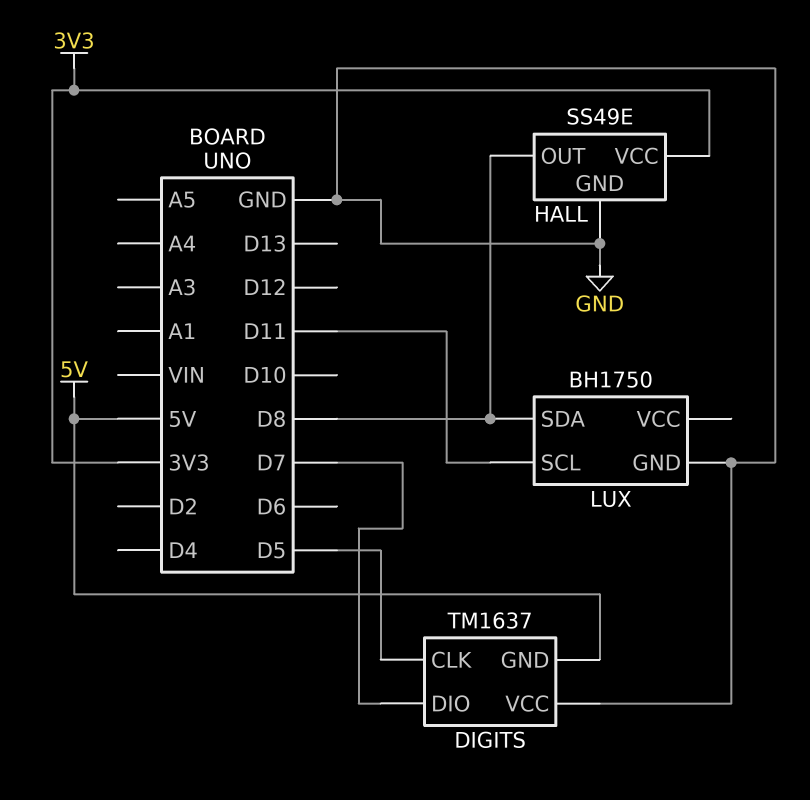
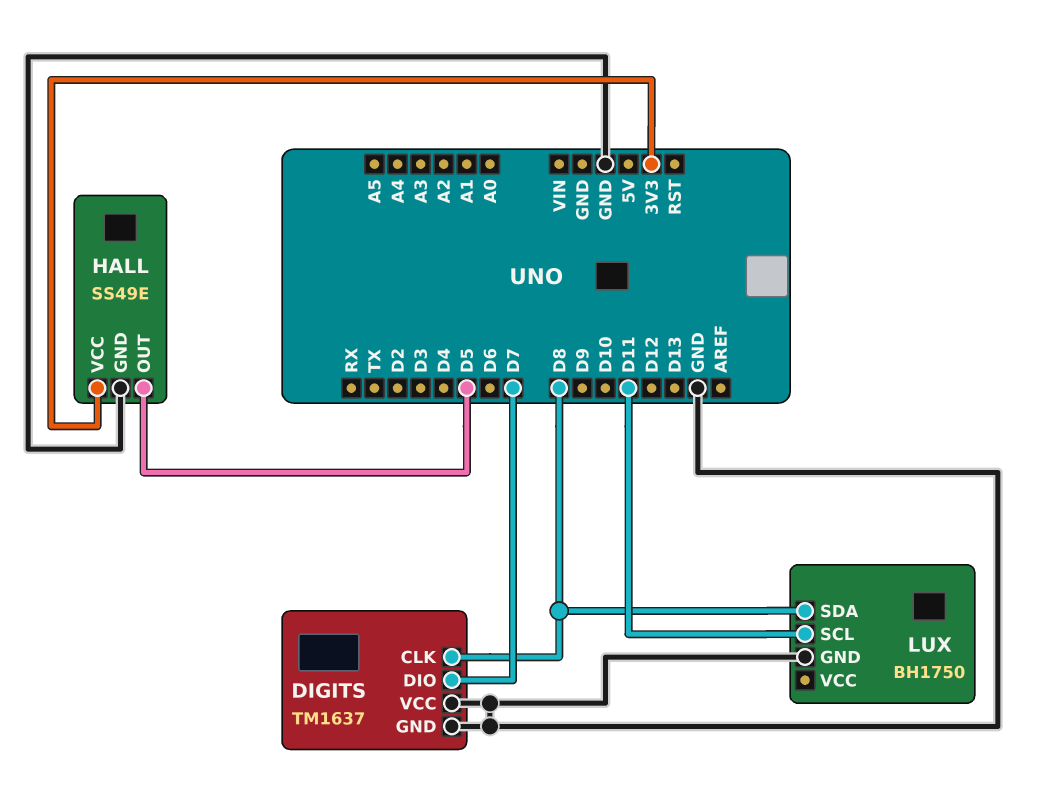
DIGITS pin CLK: D5 -> D8
DIGITS pin GND: 5V -> GND
HALL pin OUT: D8 -> D5

